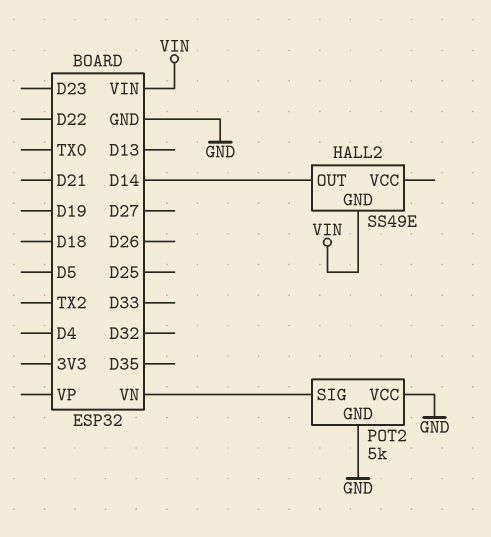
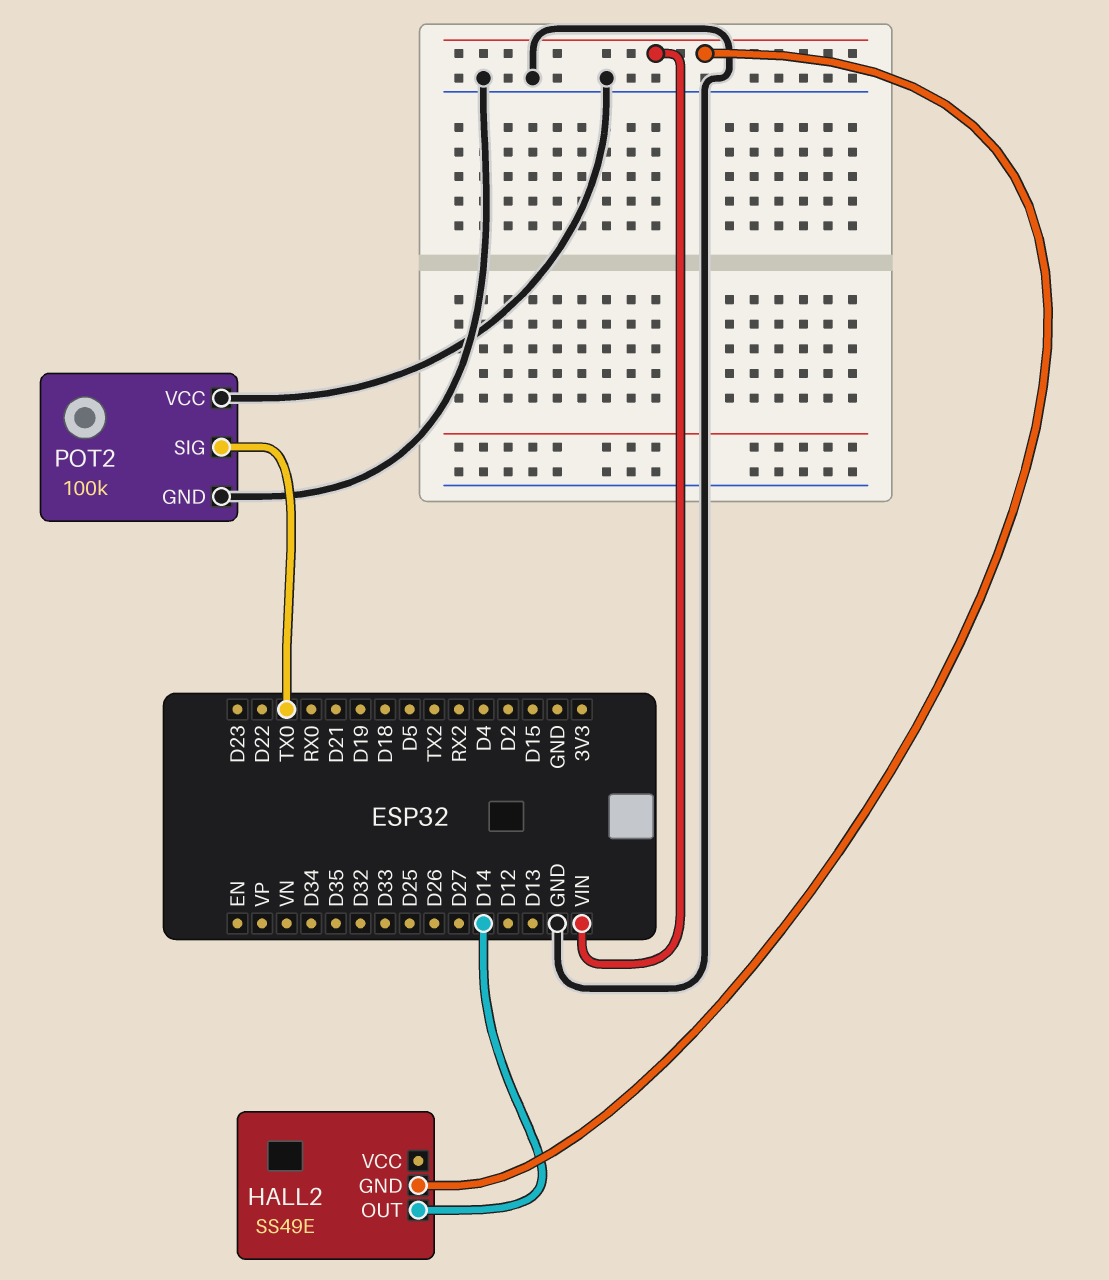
POT2: 5k -> 100k
POT2 pin SIG: VN -> TX0

